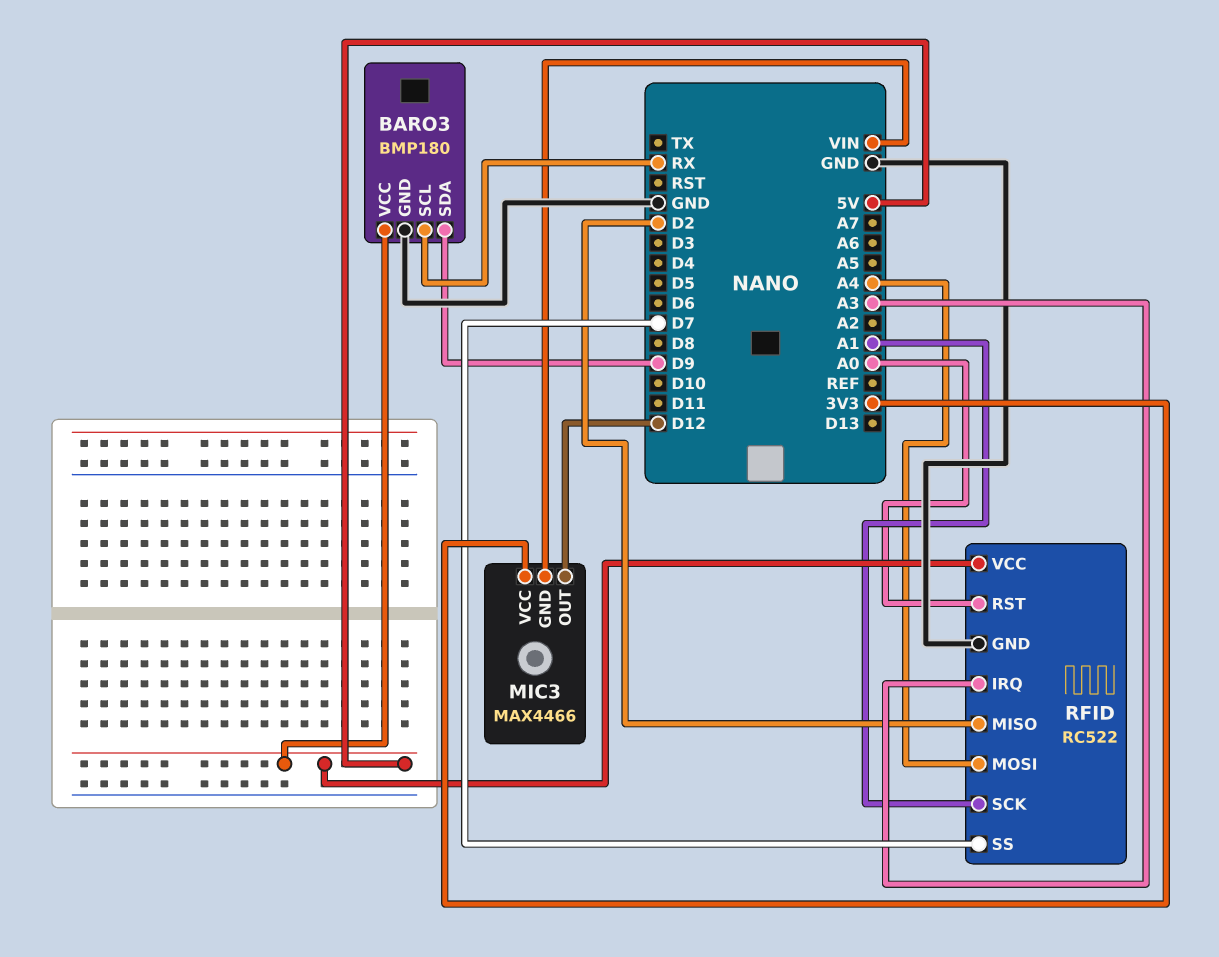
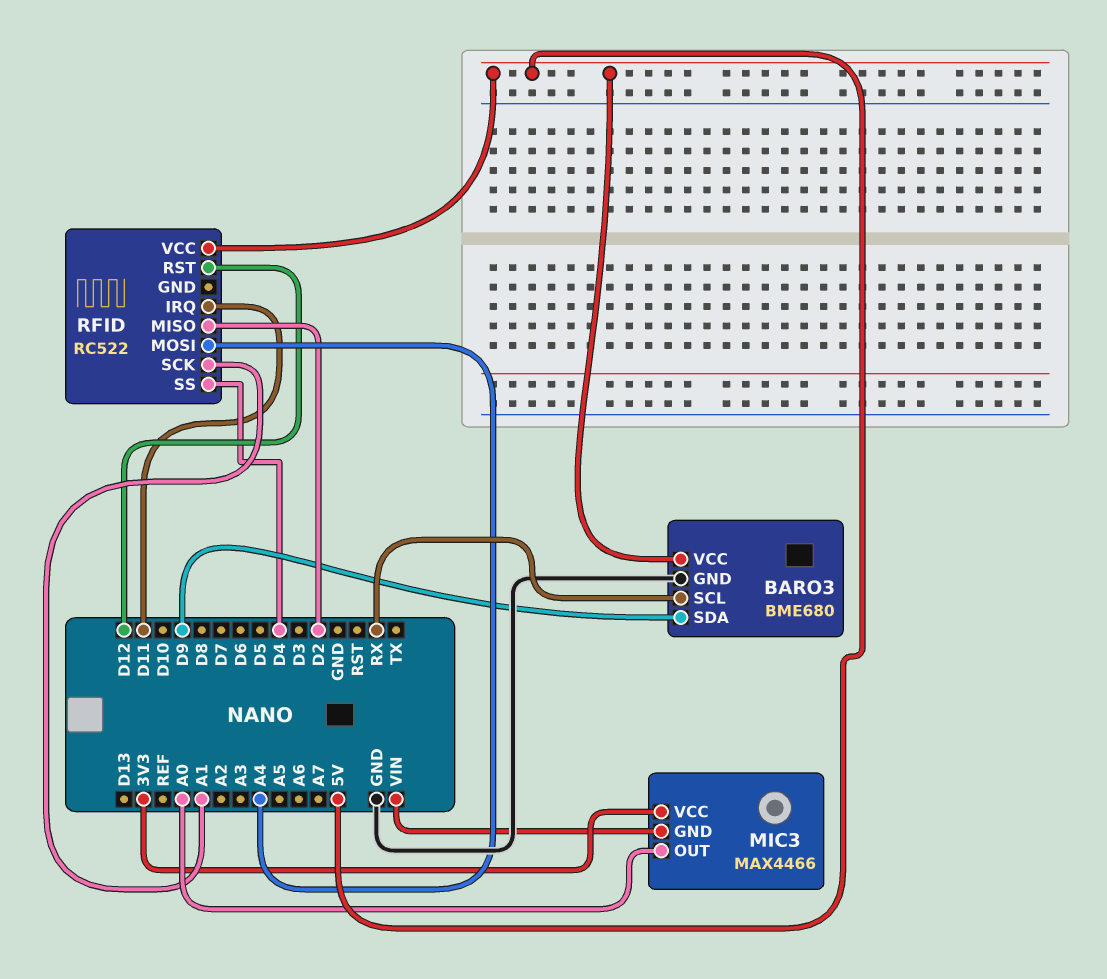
BARO3: BMP180 -> BME680
MIC3 pin OUT: D12 -> A0
RFID pin GND: GND -> none
RFID pin IRQ: A3 -> D11
RFID pin RST: A0 -> D12
RFID pin SS: D7 -> D4

